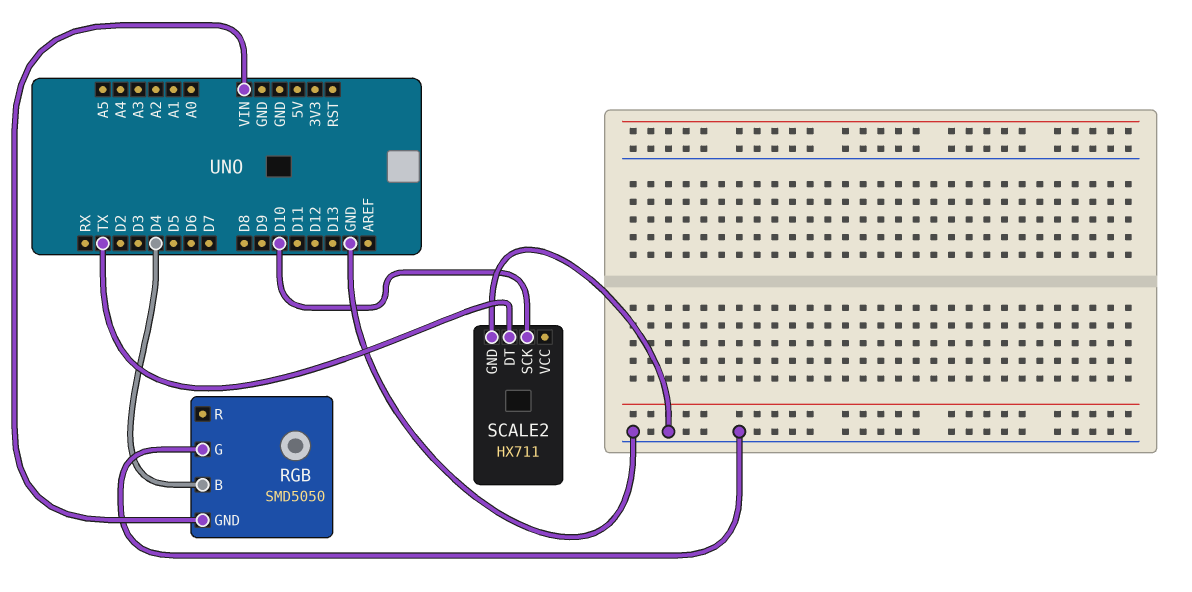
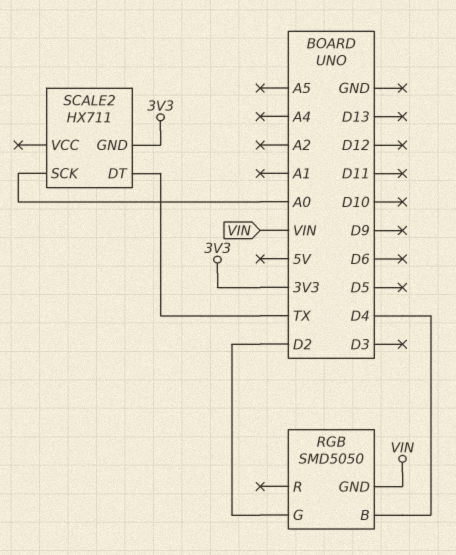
RGB pin G: GND -> D2
SCALE2 pin GND: GND -> 3V3
SCALE2 pin SCK: D10 -> A0

